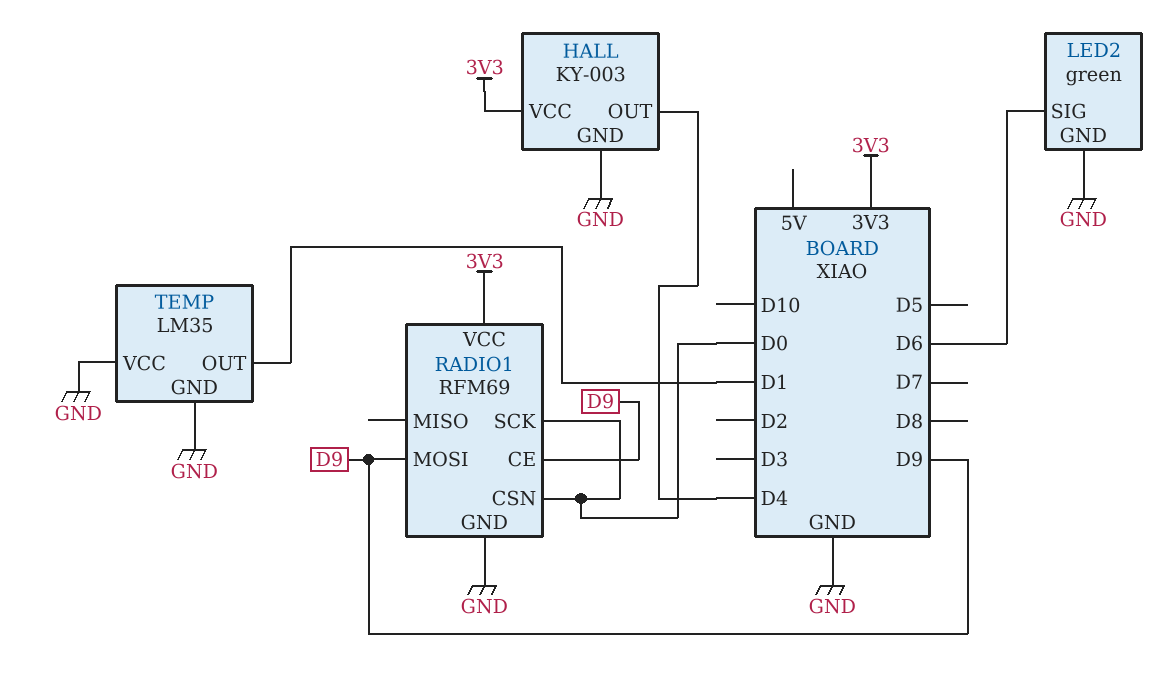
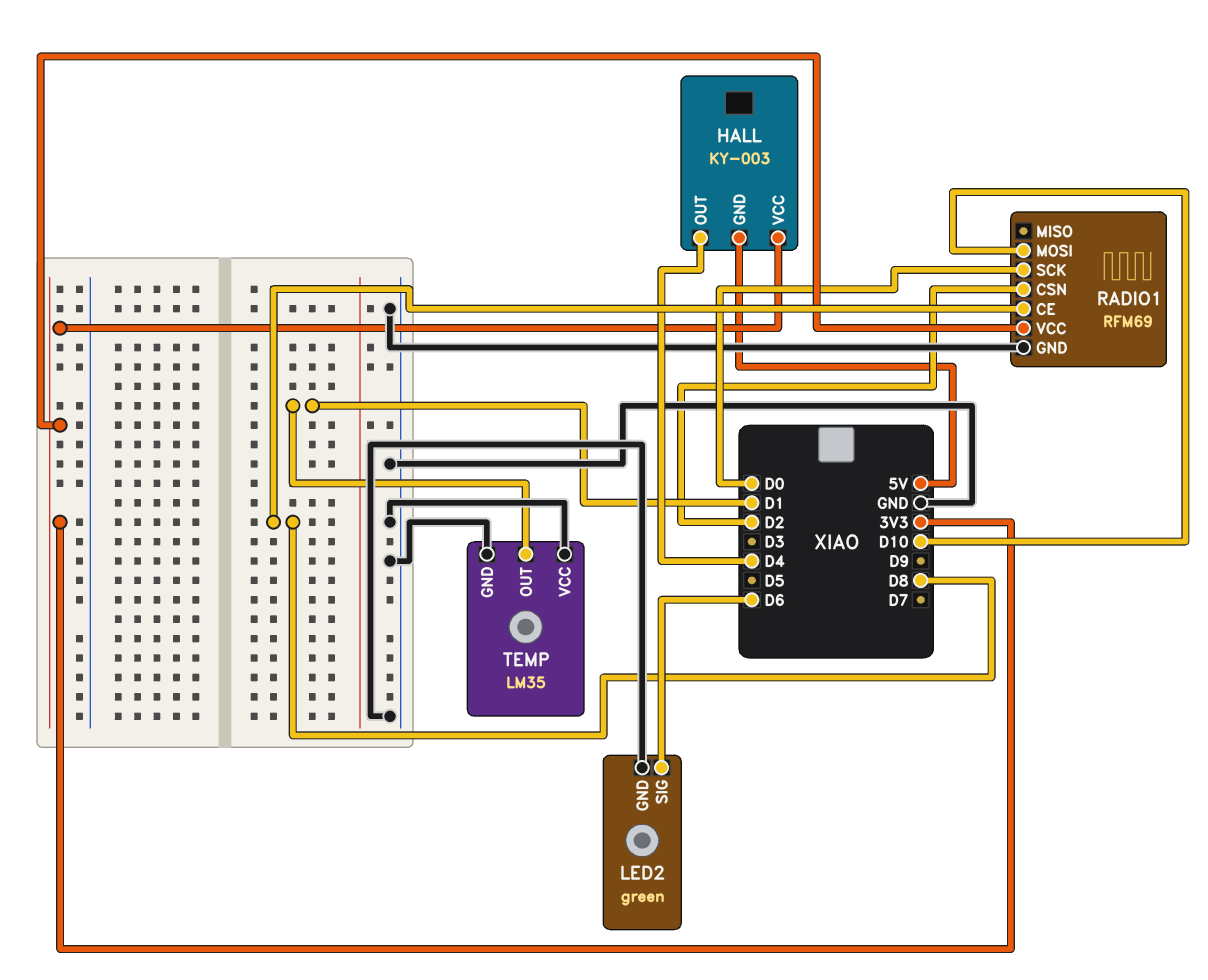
HALL pin GND: GND -> 5V
RADIO1 pin CE: D9 -> D8
RADIO1 pin CSN: D0 -> D2
RADIO1 pin MOSI: D9 -> D10

